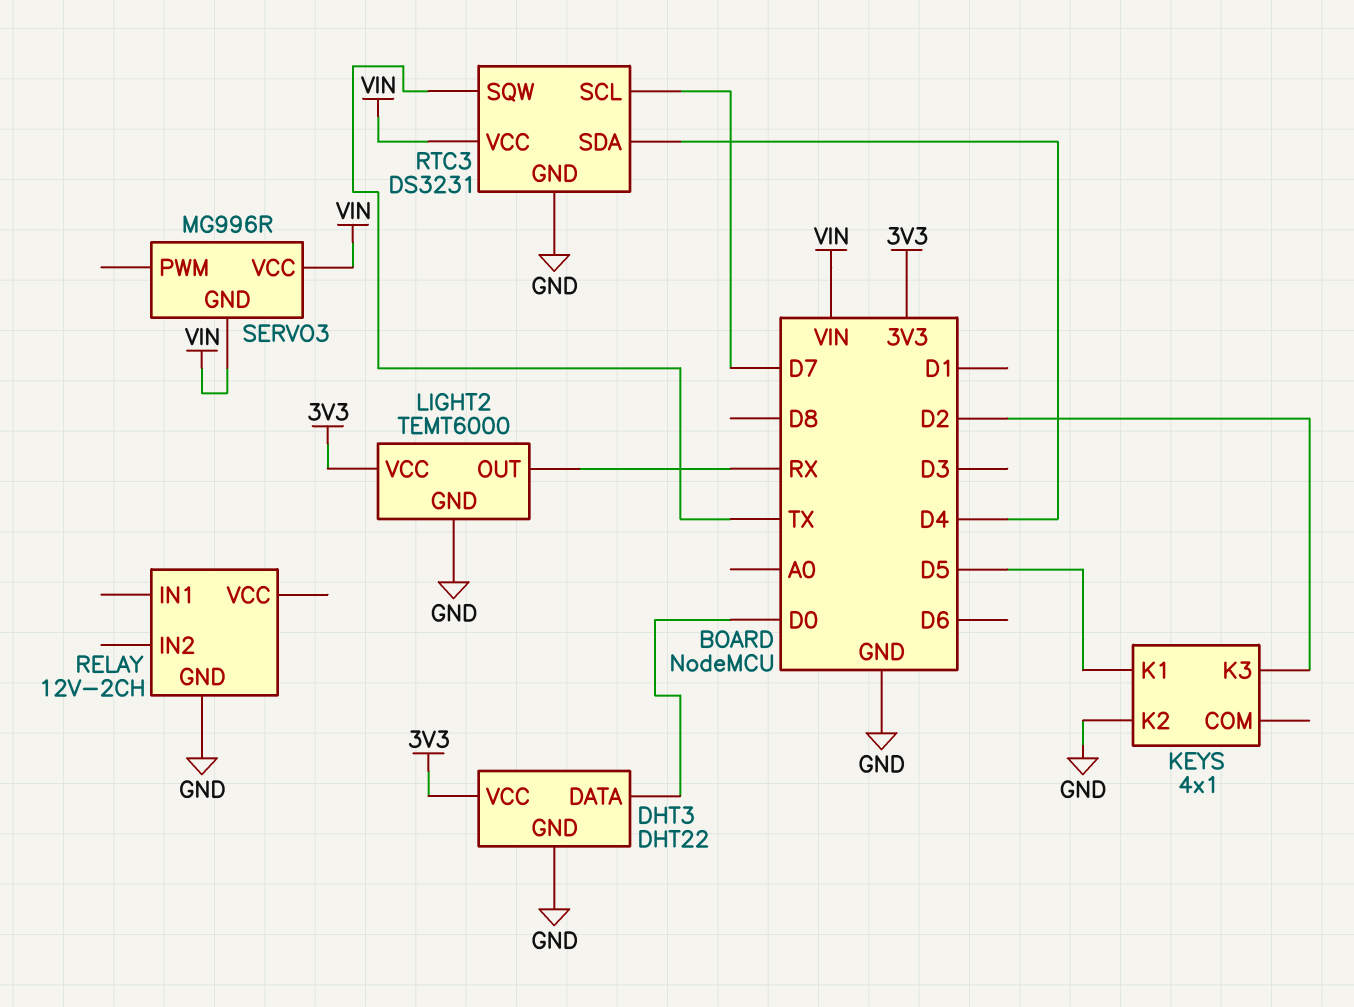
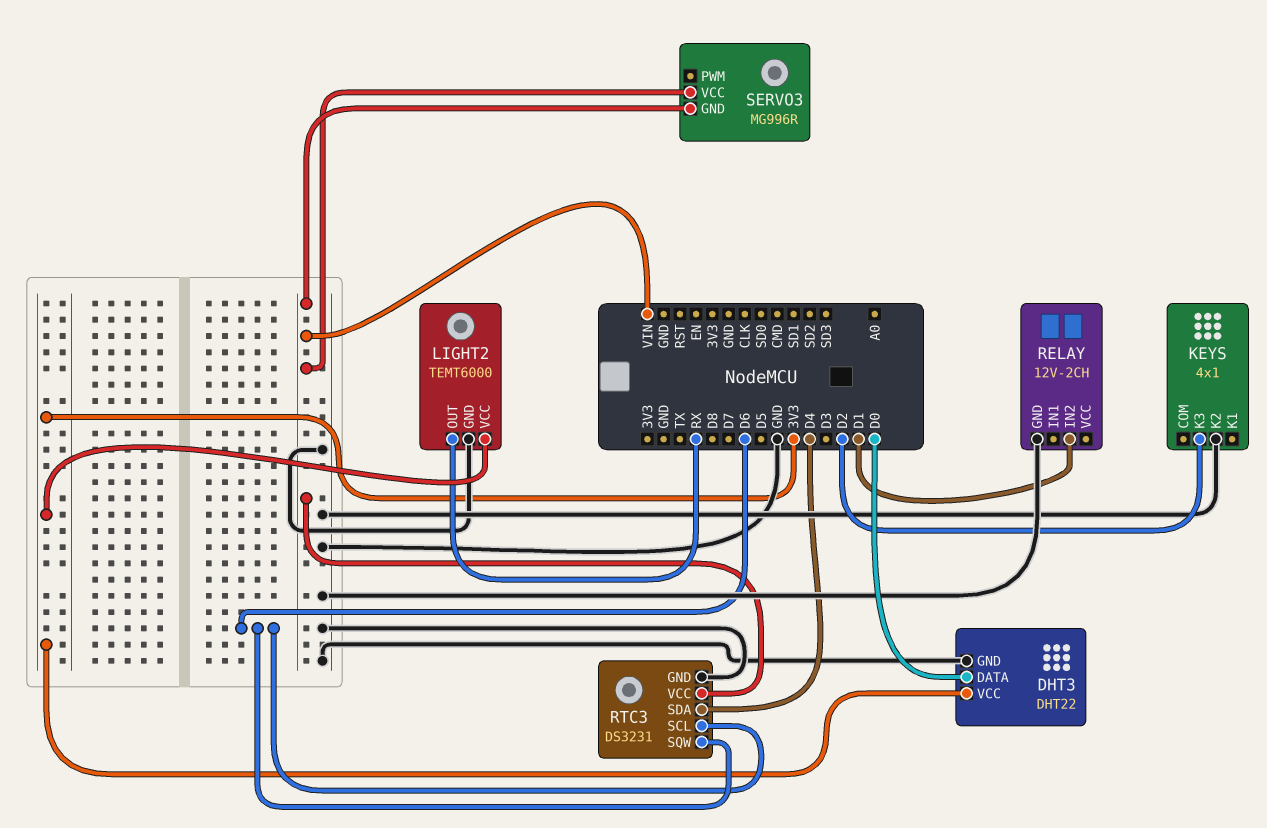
KEYS pin K1: D5 -> none
RELAY pin IN2: none -> D1
RTC3 pin SCL: D7 -> D6
RTC3 pin SQW: TX -> D6

